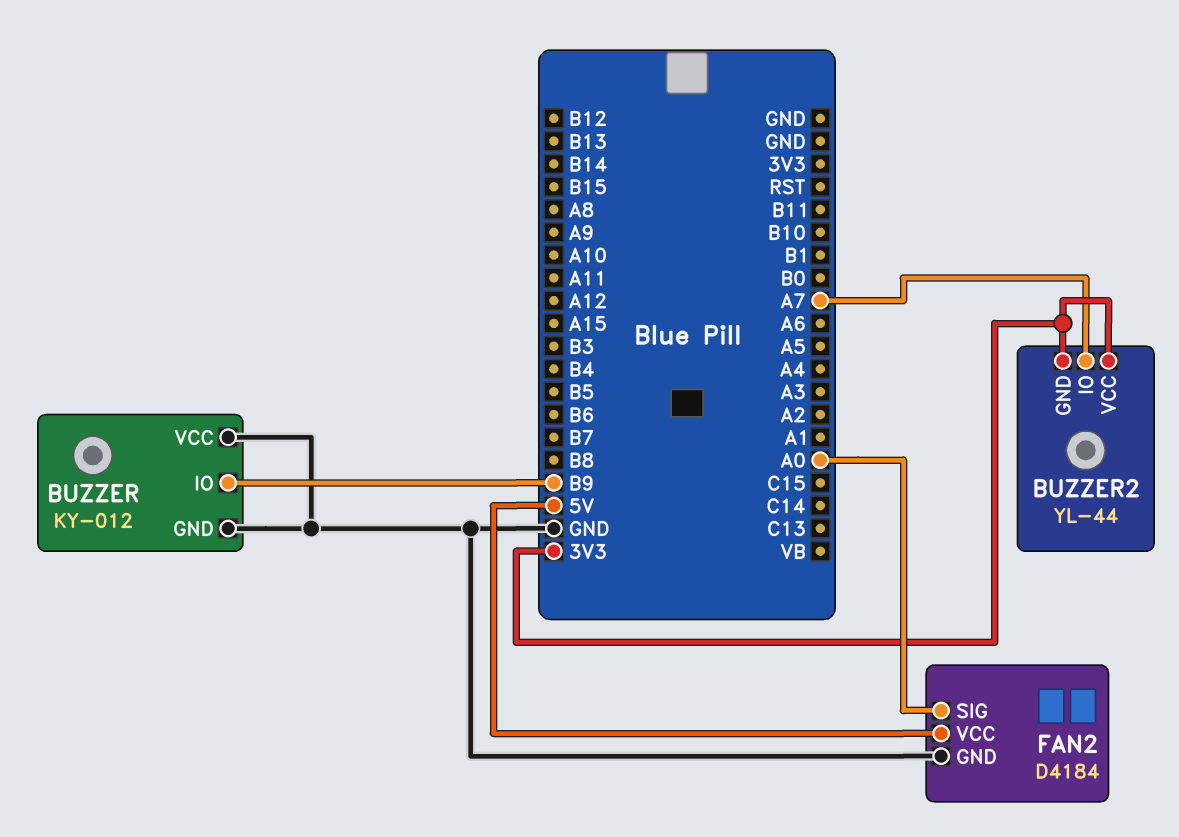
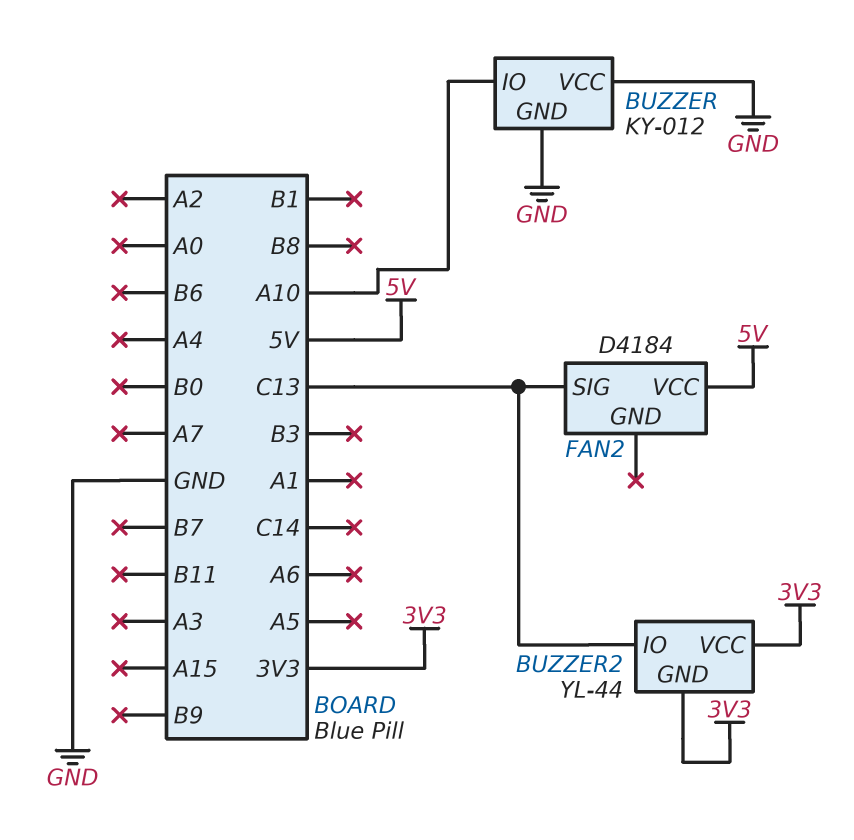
BUZZER pin IO: B9 -> A10
BUZZER2 pin IO: A7 -> C13
FAN2 pin GND: GND -> none
FAN2 pin SIG: A0 -> C13

